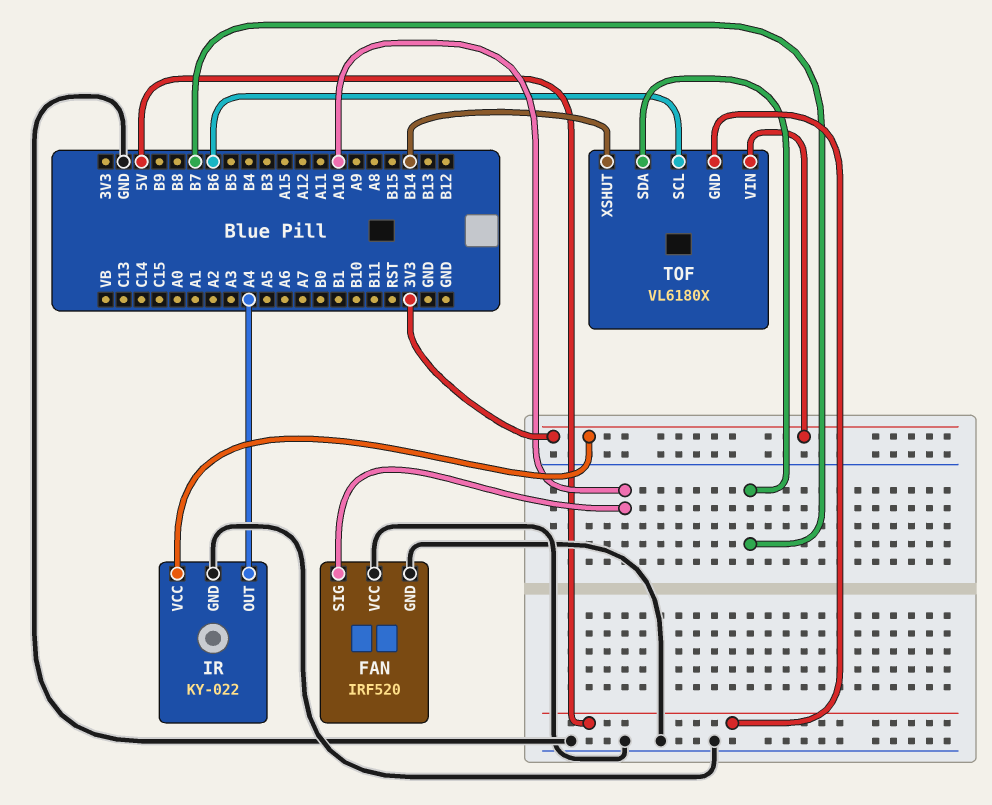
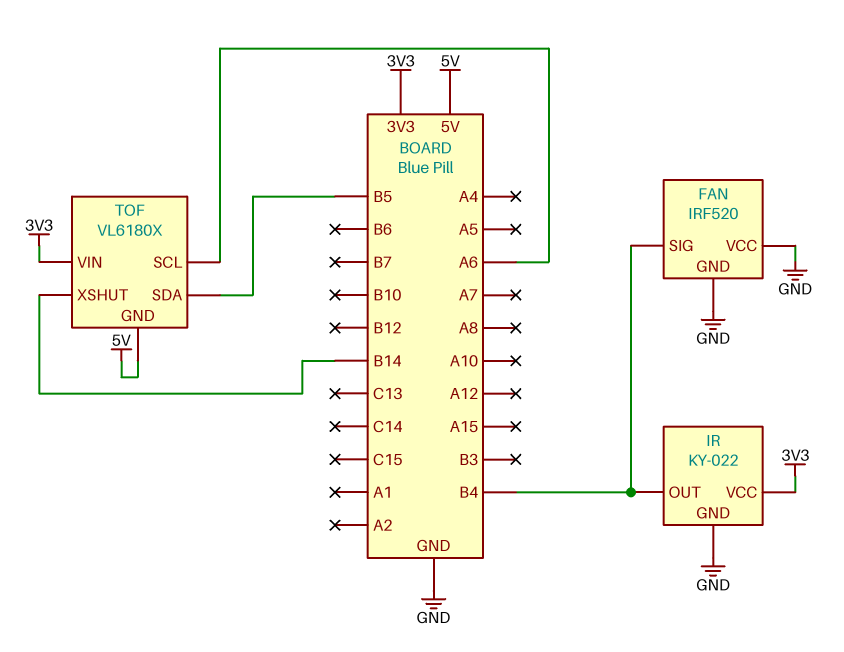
FAN pin SIG: A10 -> B4
IR pin OUT: A4 -> B4
TOF pin SCL: B6 -> A6
TOF pin SDA: B7 -> B5

